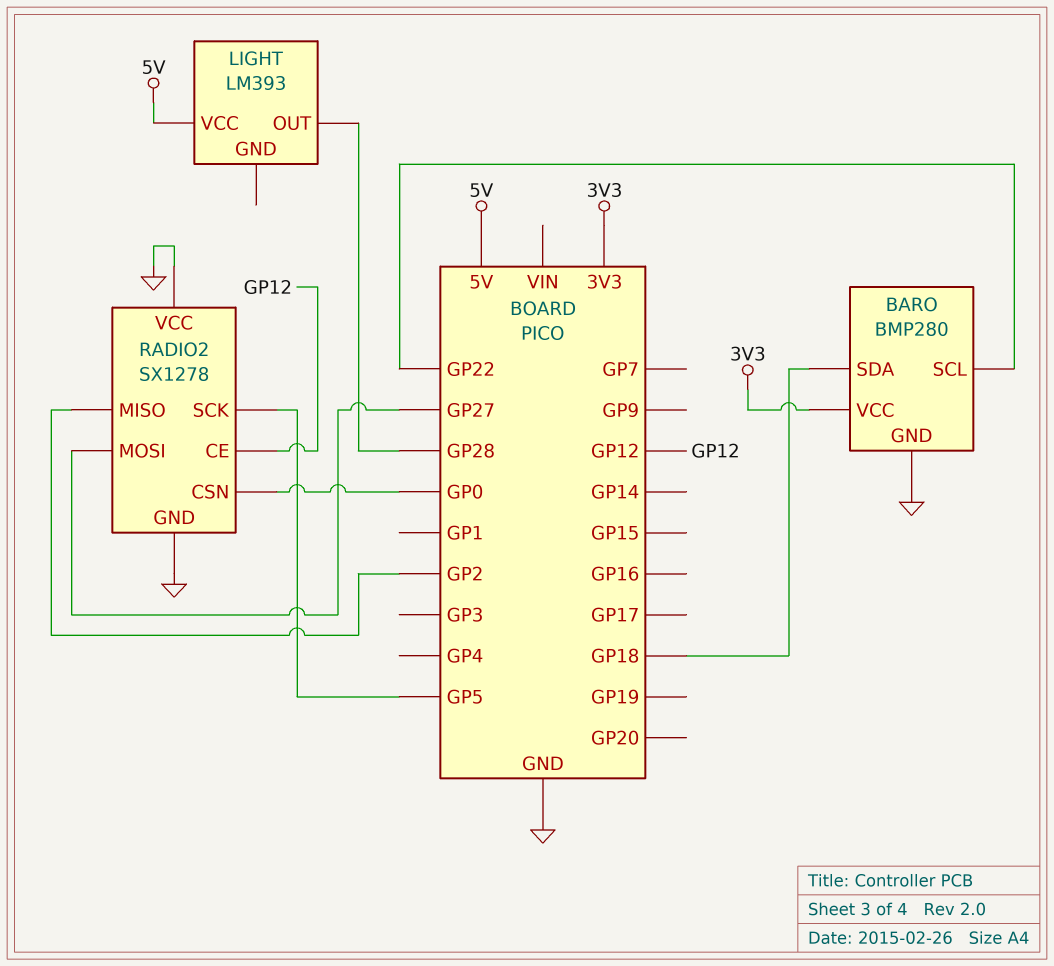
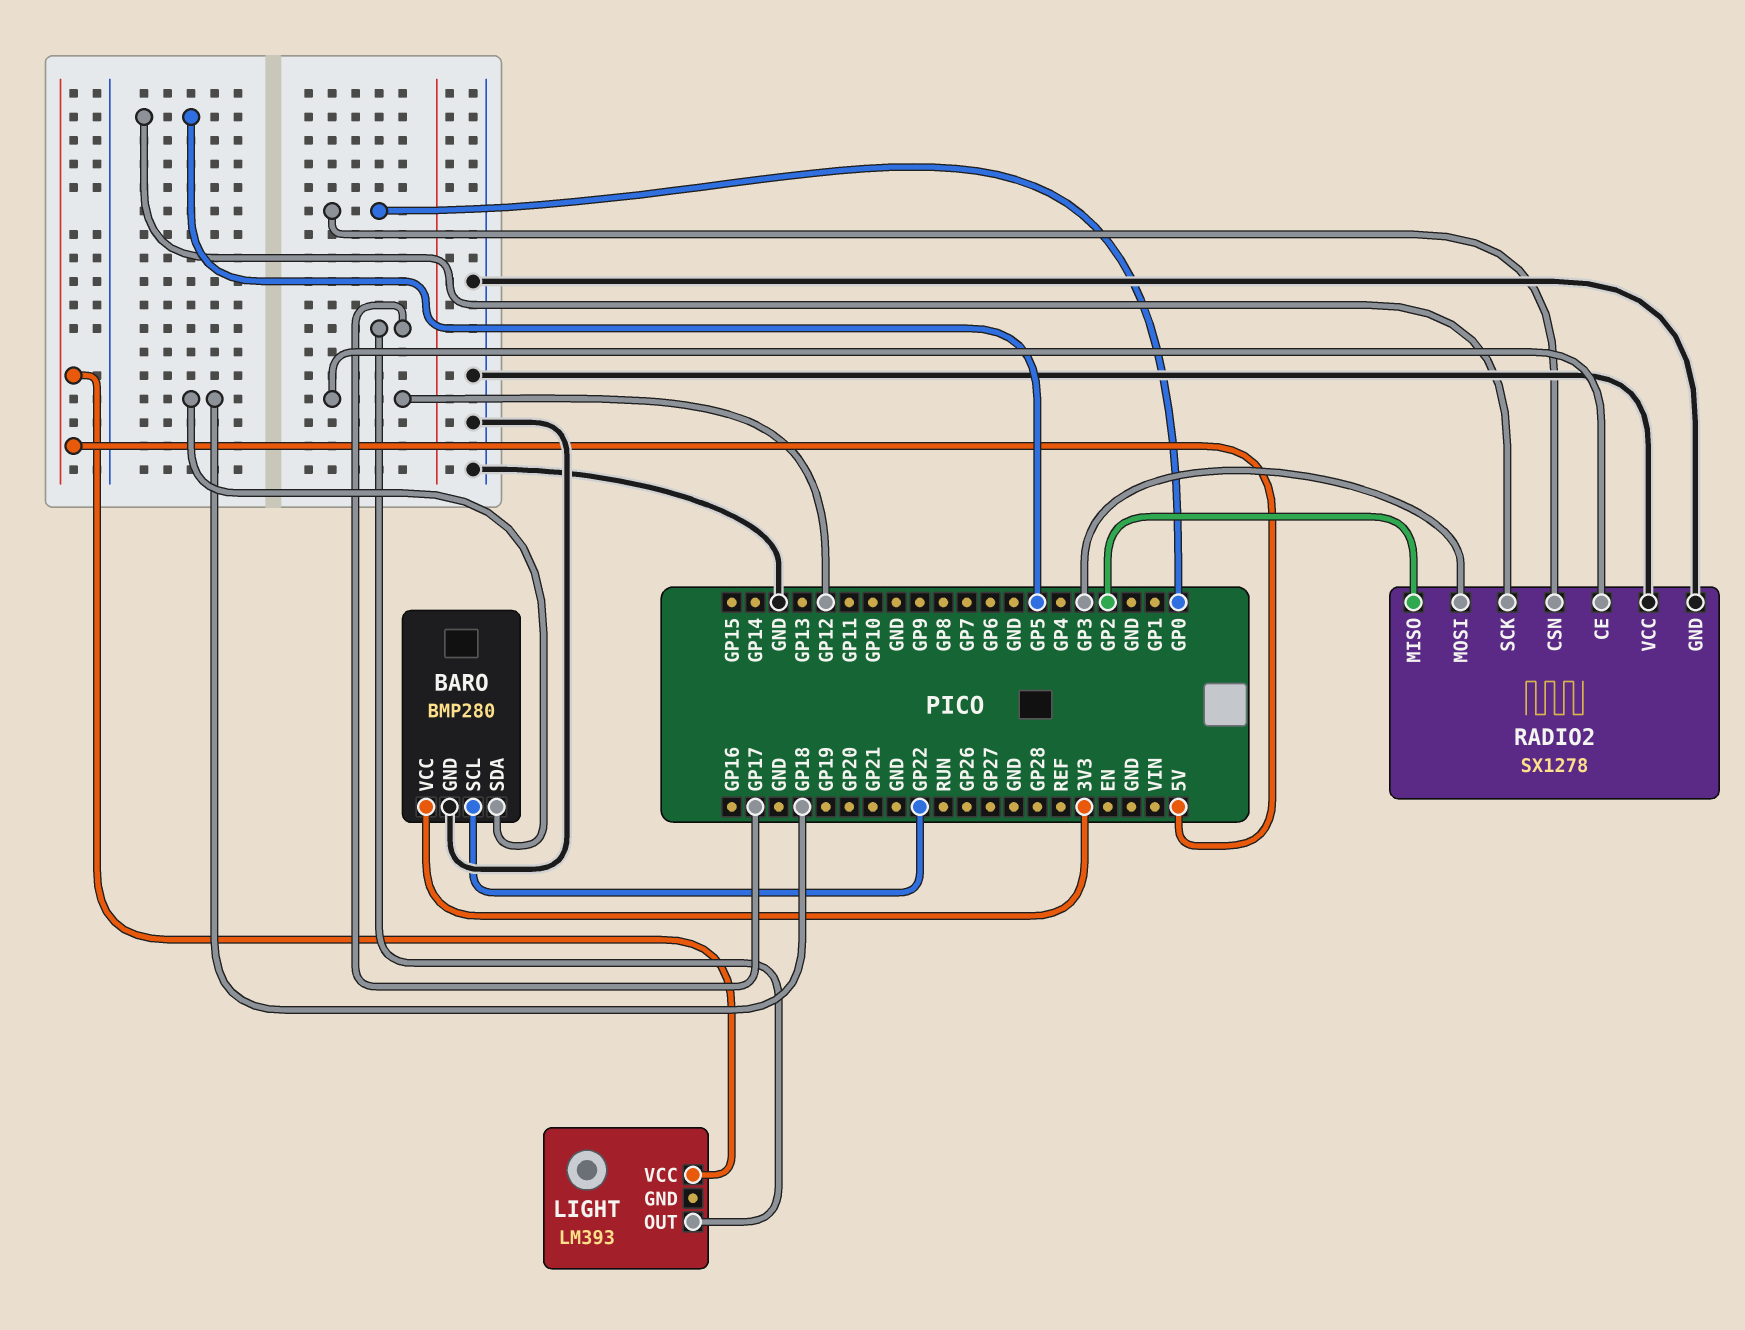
LIGHT pin OUT: GP28 -> GP17
RADIO2 pin MOSI: GP27 -> GP3

